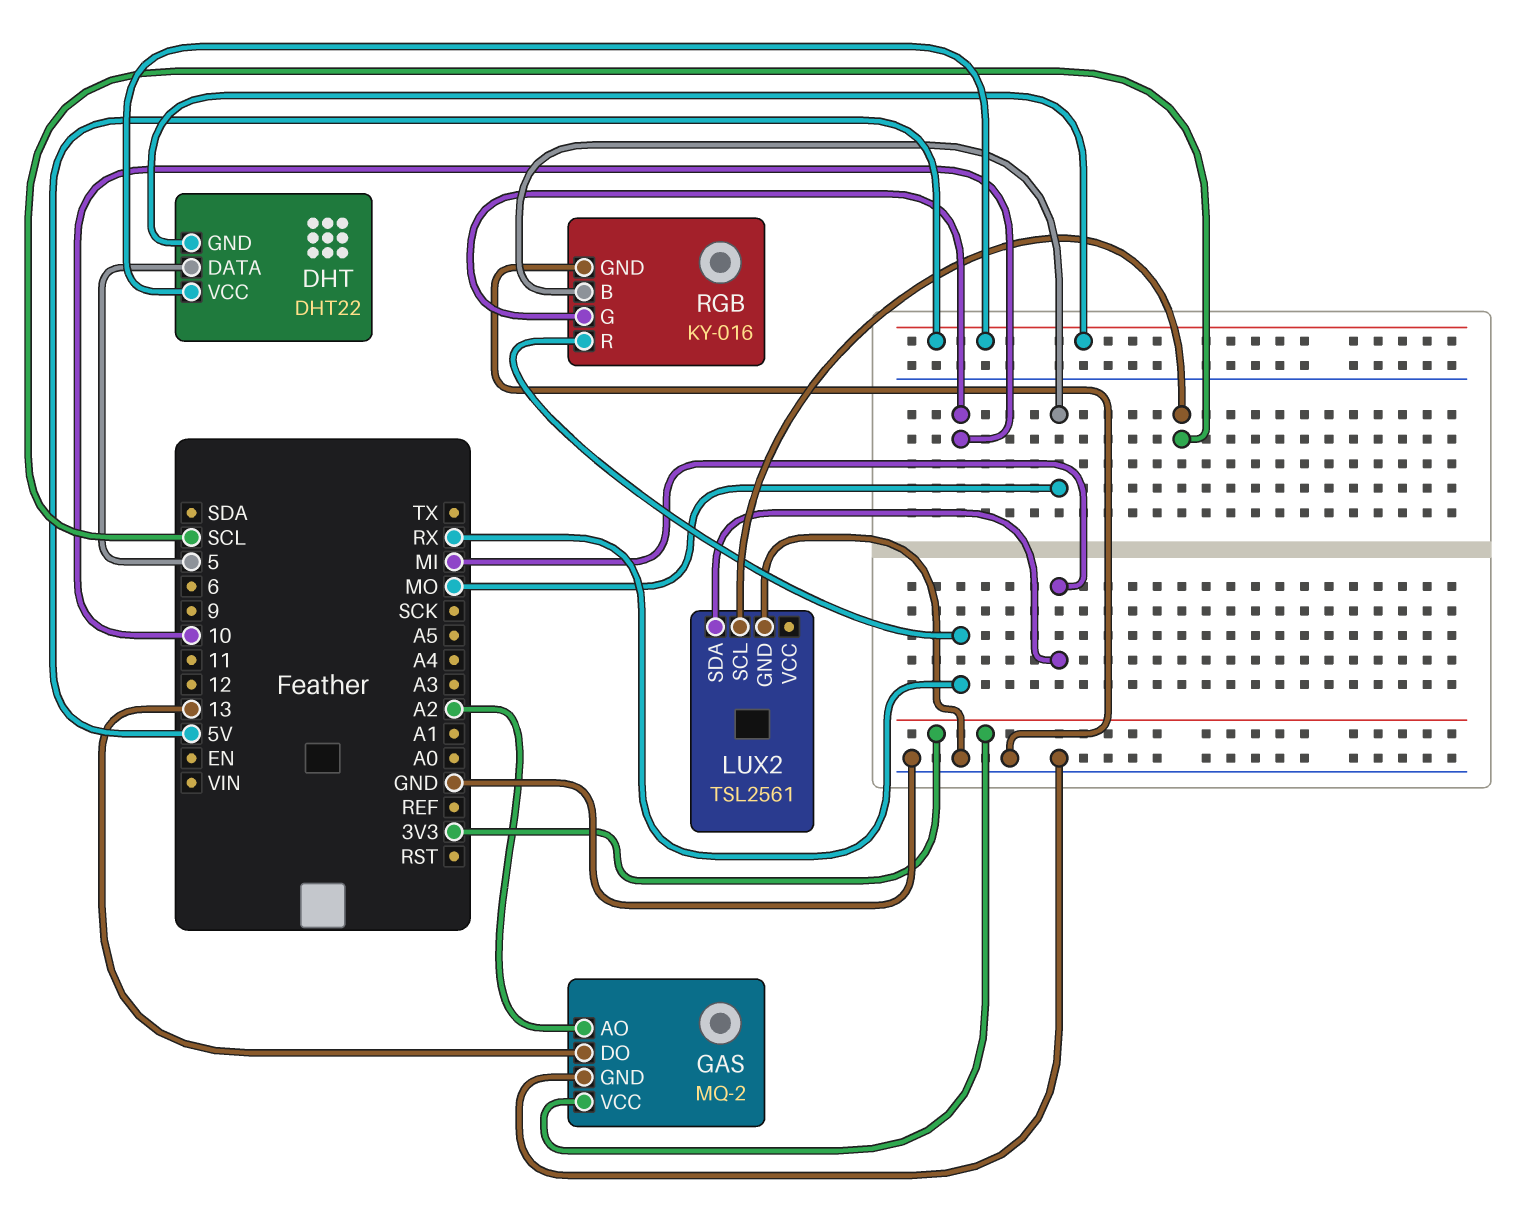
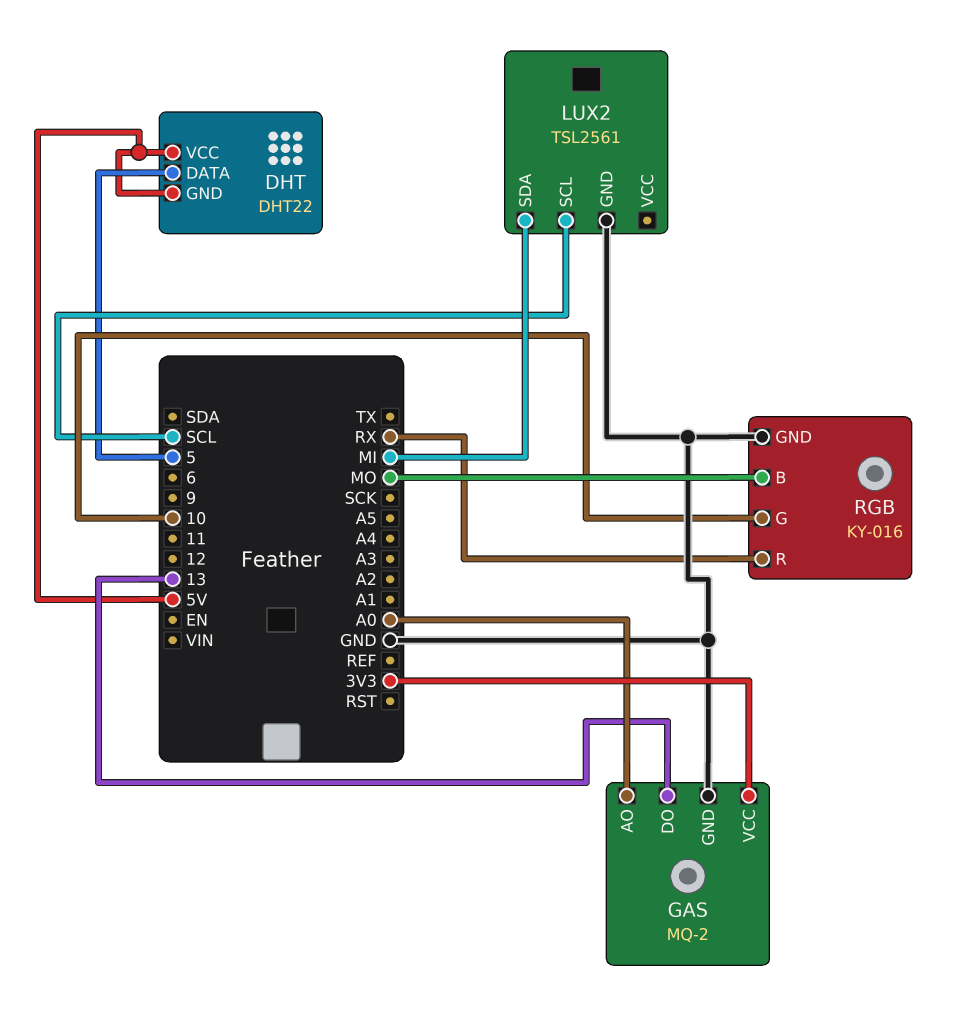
GAS pin AO: A2 -> A0

